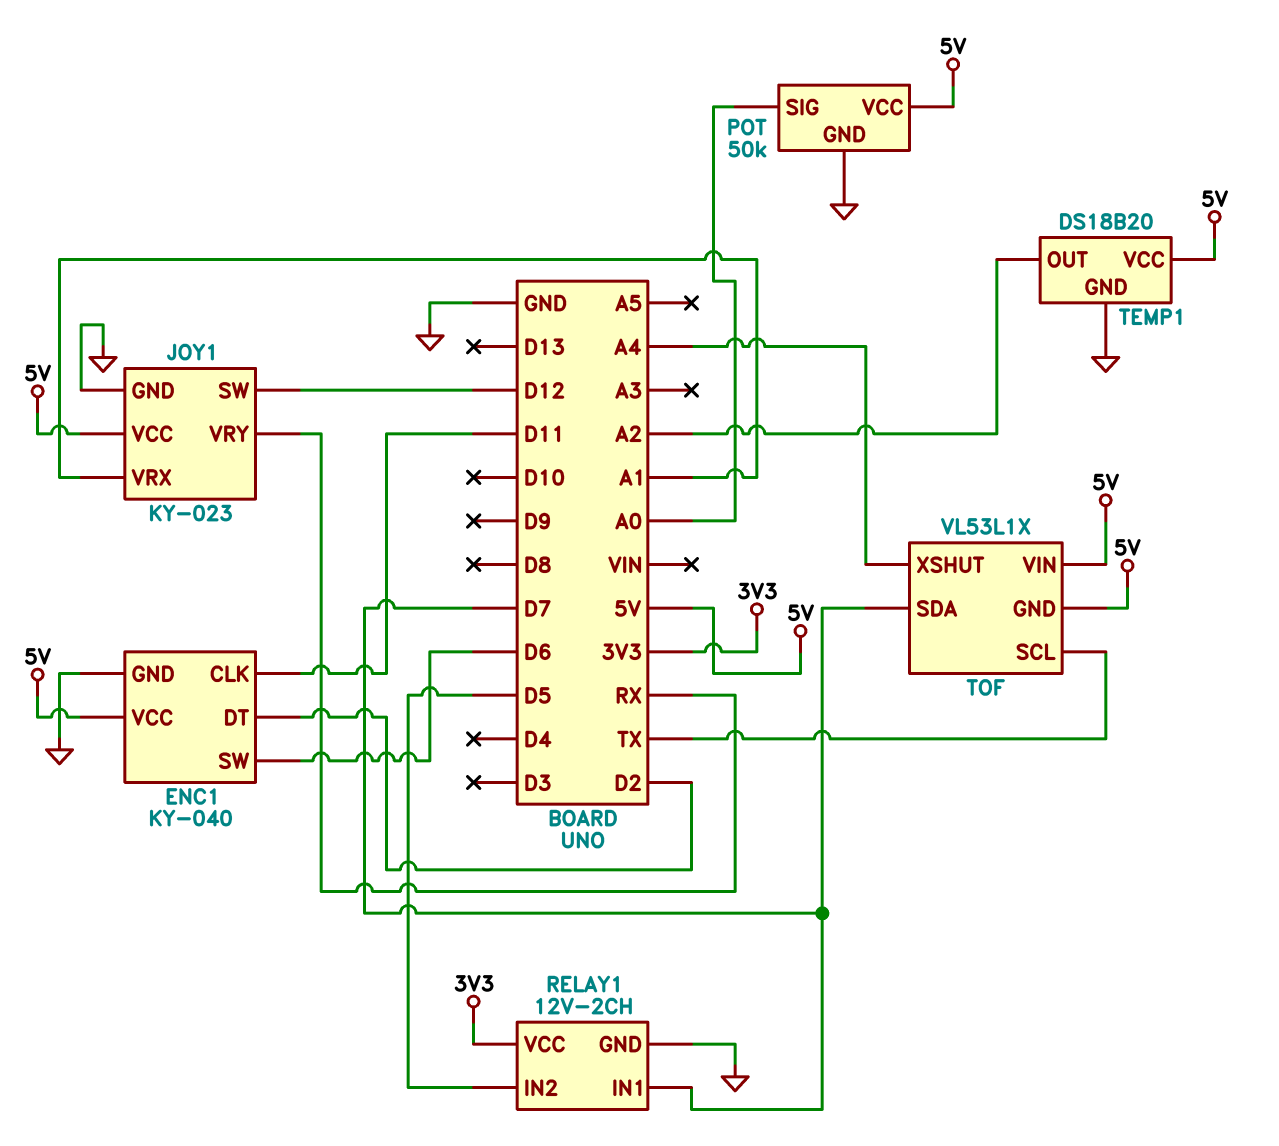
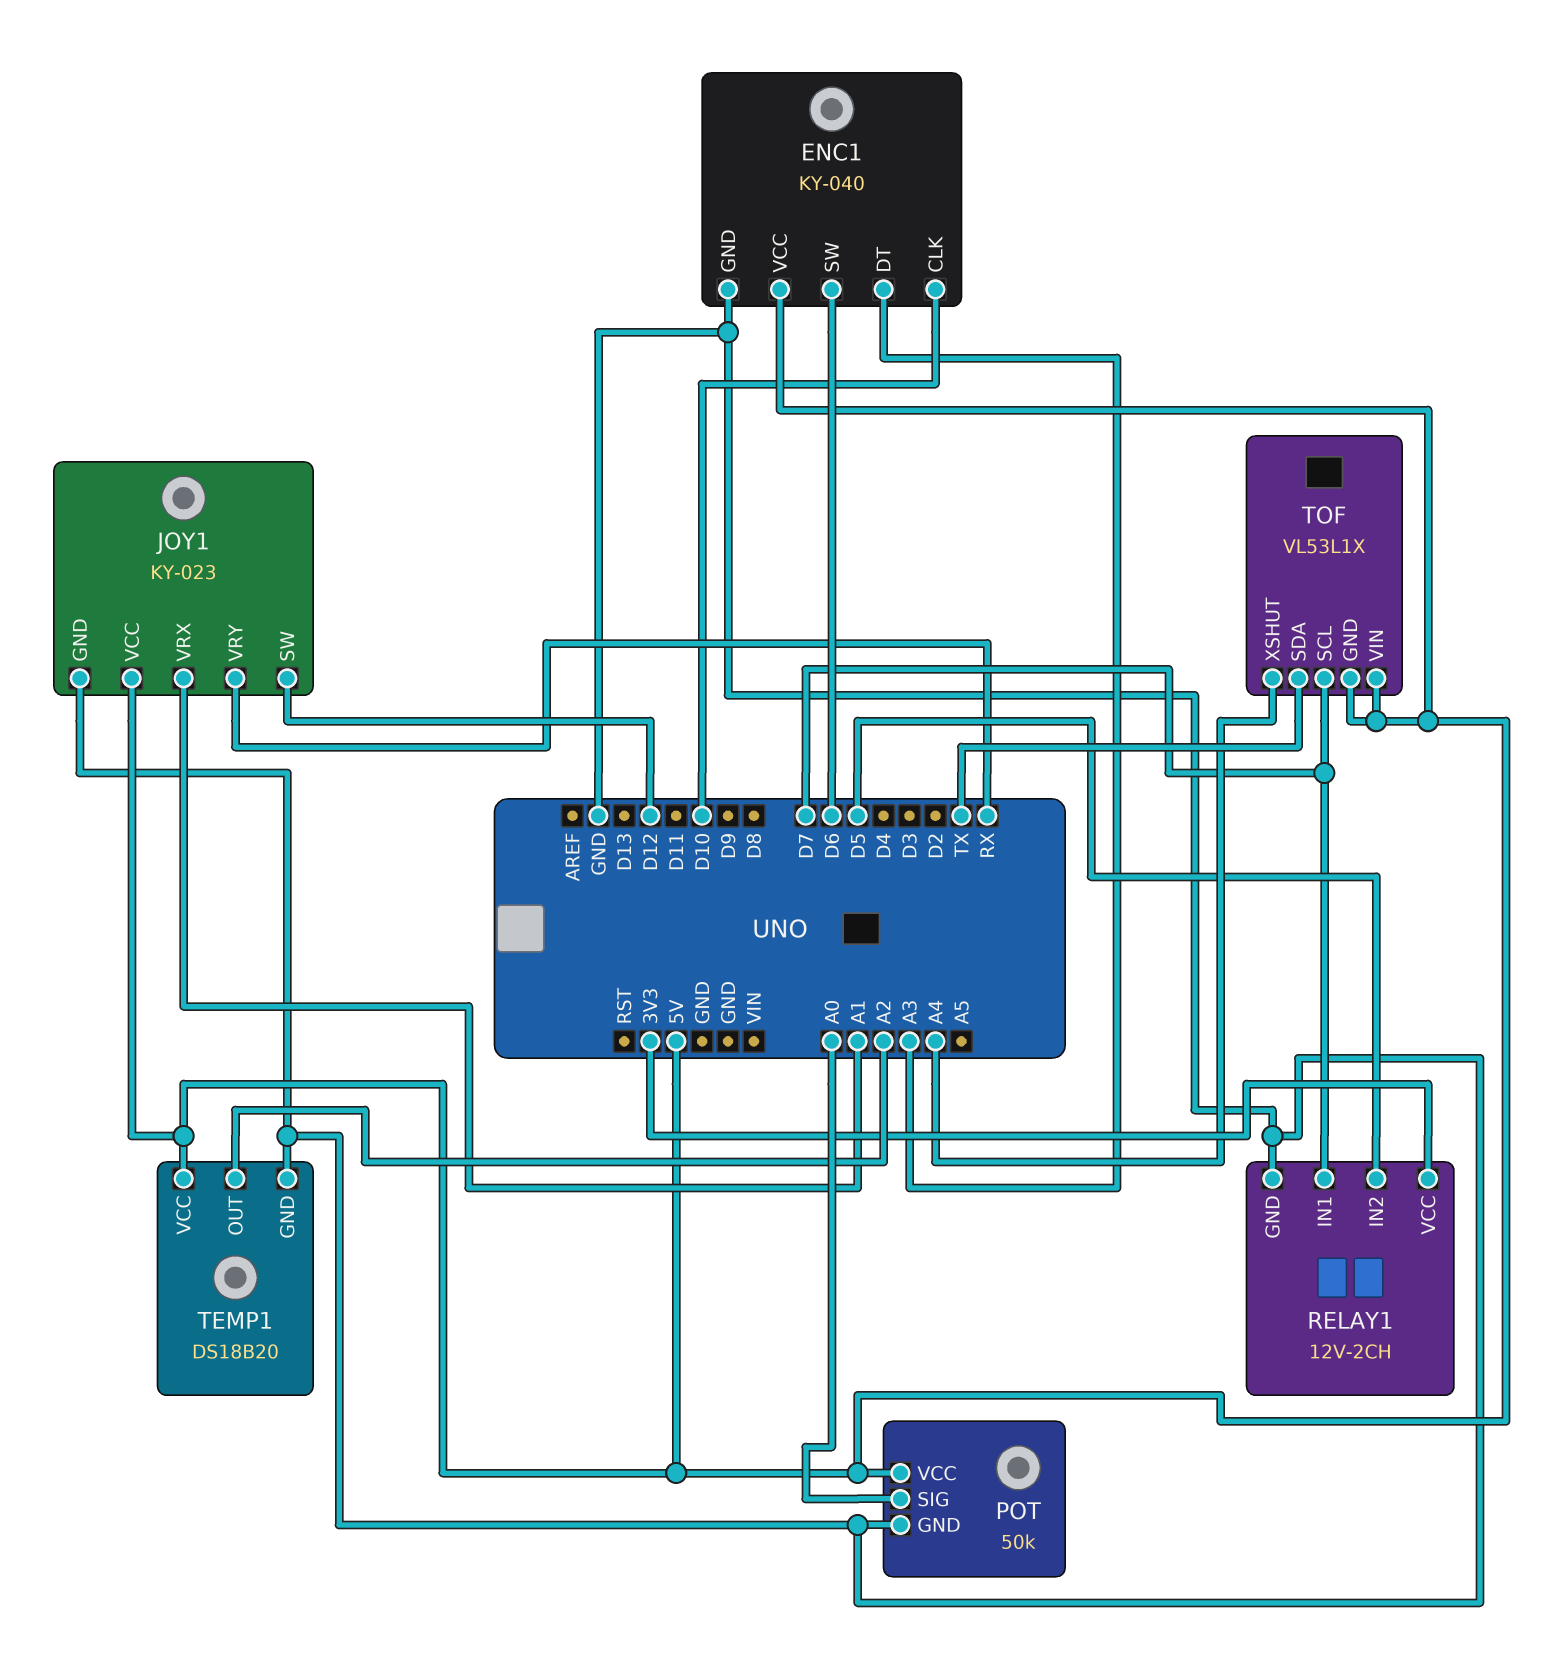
ENC1 pin CLK: D11 -> D10
ENC1 pin DT: D2 -> A3
TOF pin SCL: TX -> D7
TOF pin SDA: D7 -> TX

